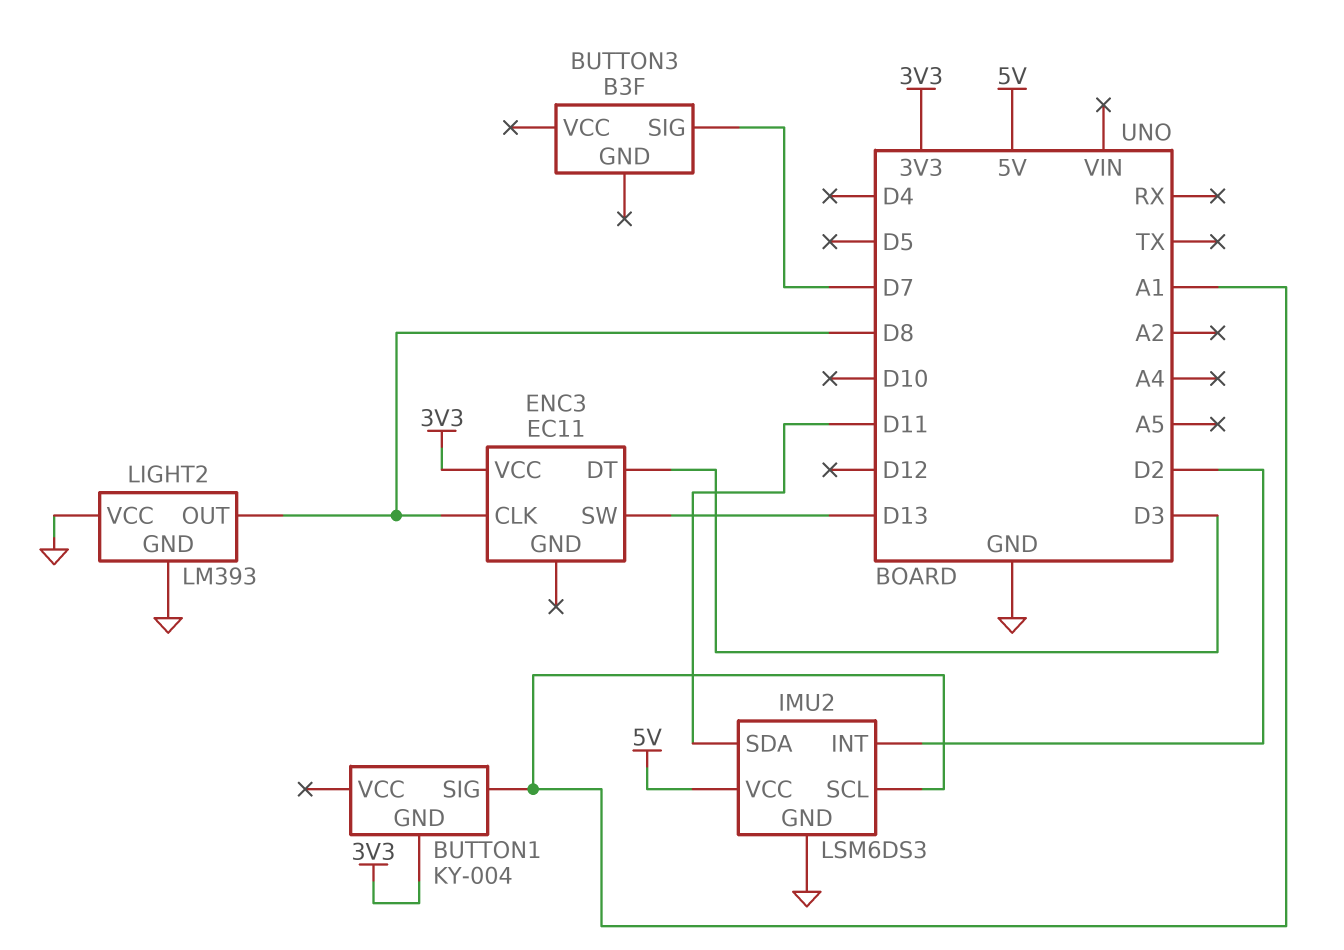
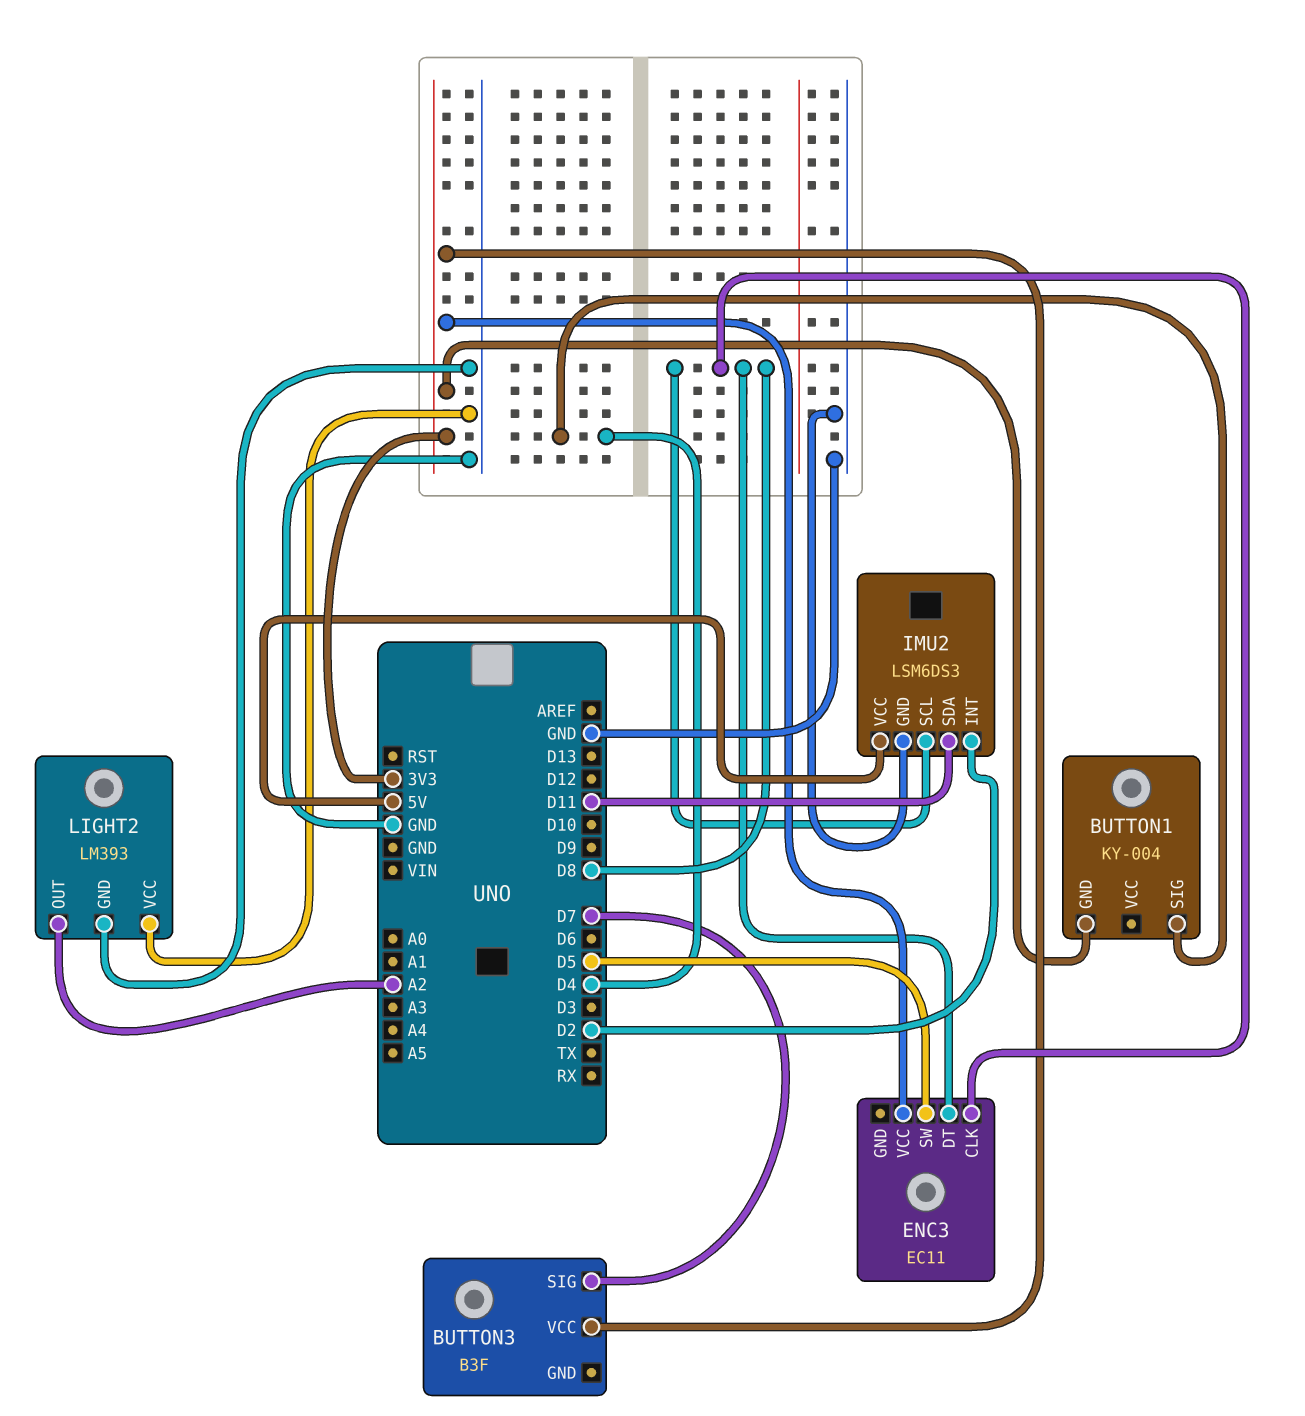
BUTTON1 pin SIG: A1 -> D4
BUTTON3 pin VCC: none -> 3V3
ENC3 pin DT: D3 -> D8
ENC3 pin SW: D13 -> D5
IMU2 pin SCL: A1 -> D8
LIGHT2 pin OUT: D8 -> A2

